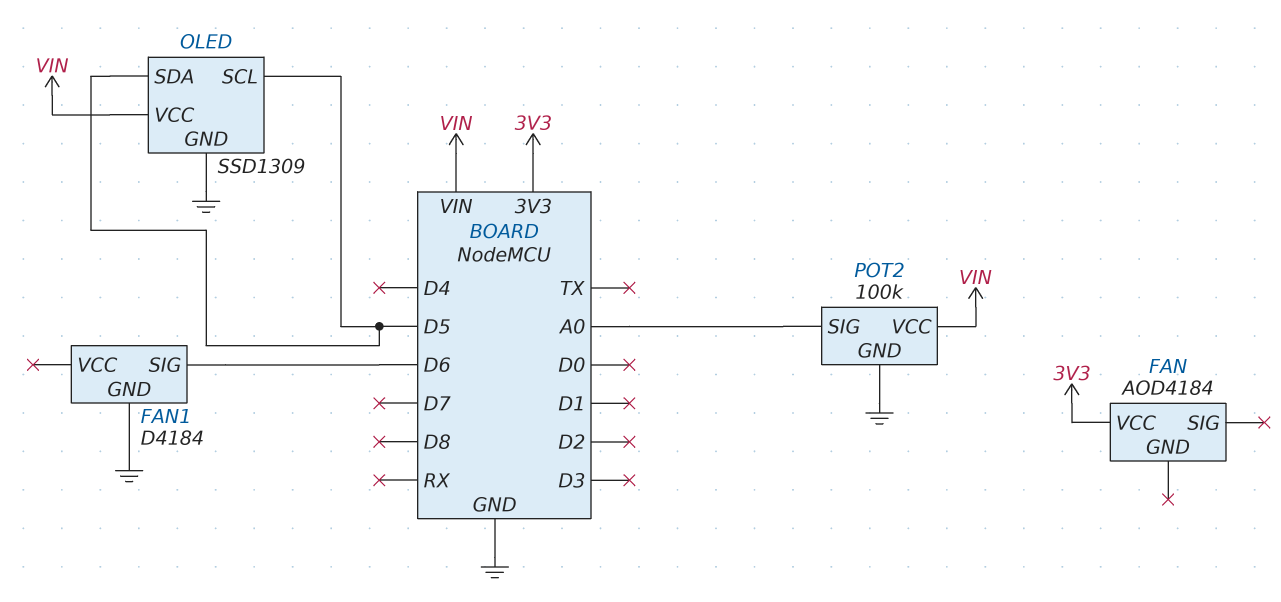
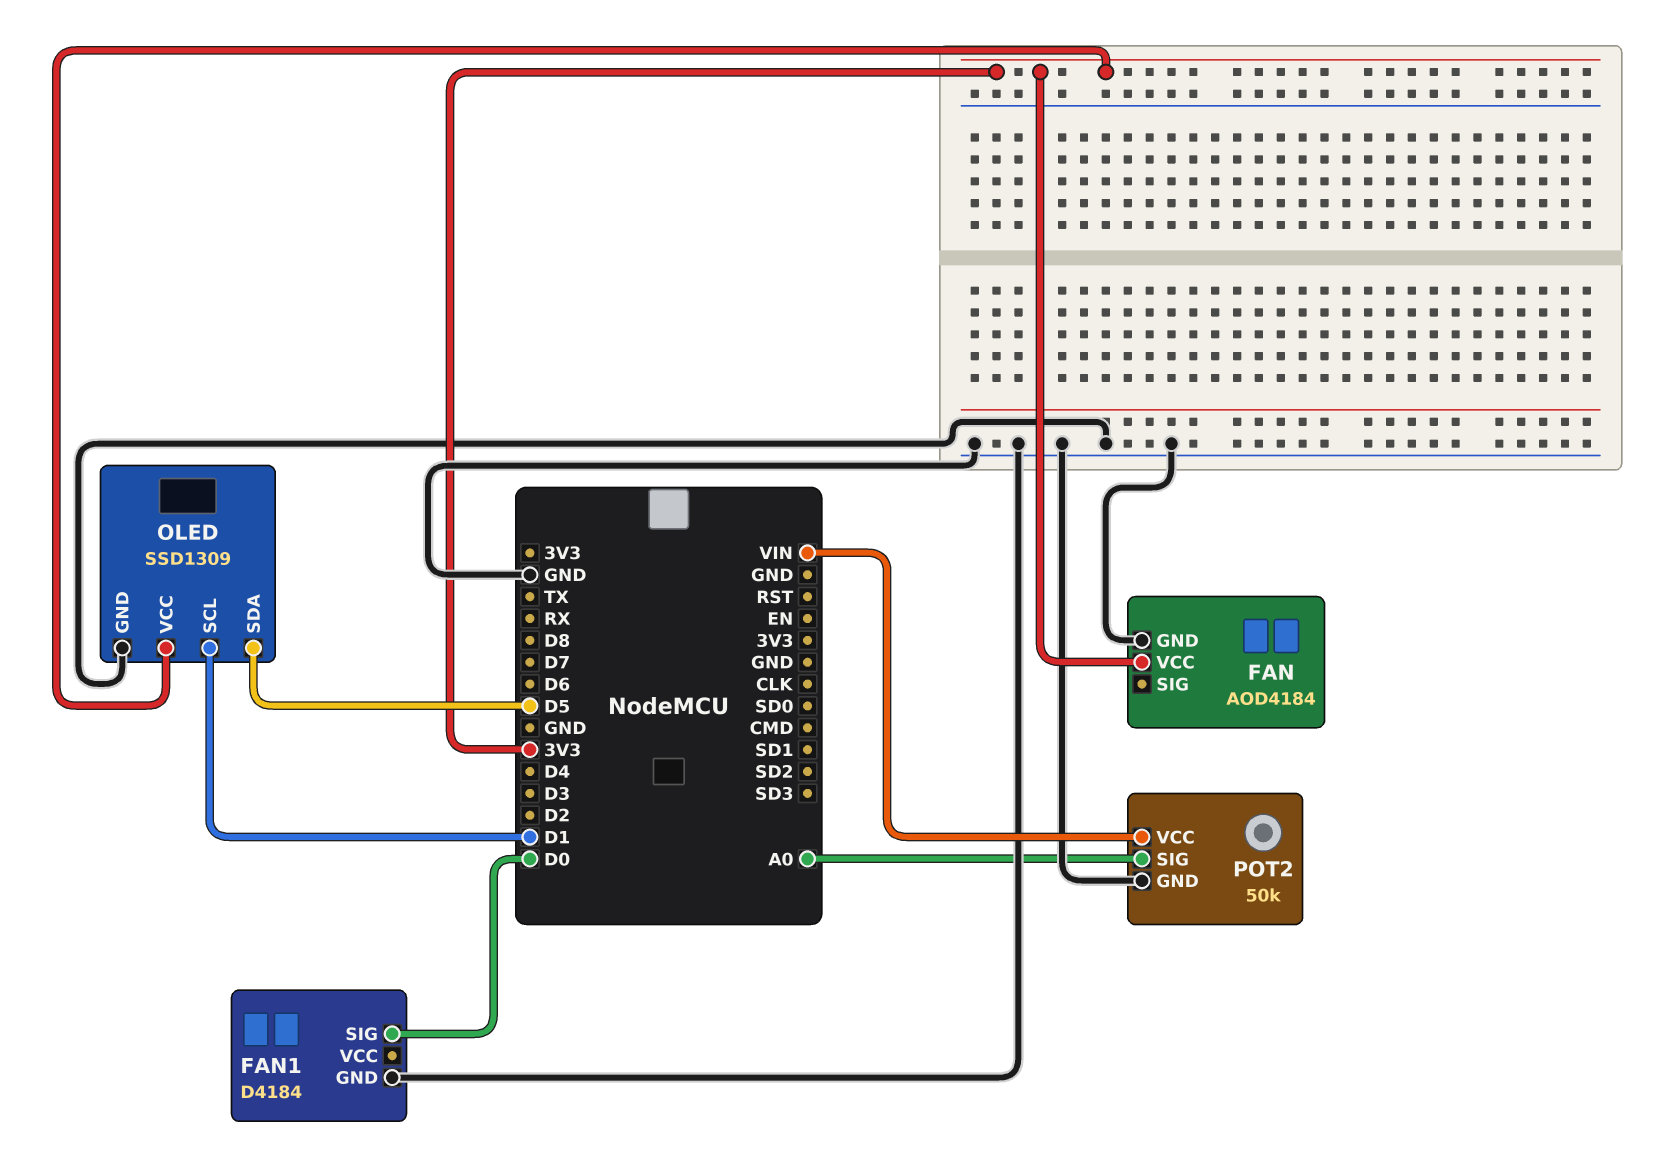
FAN pin GND: none -> GND
FAN1 pin SIG: D6 -> D0
OLED pin SCL: D5 -> D1
OLED pin VCC: VIN -> 3V3
POT2: 100k -> 50k

